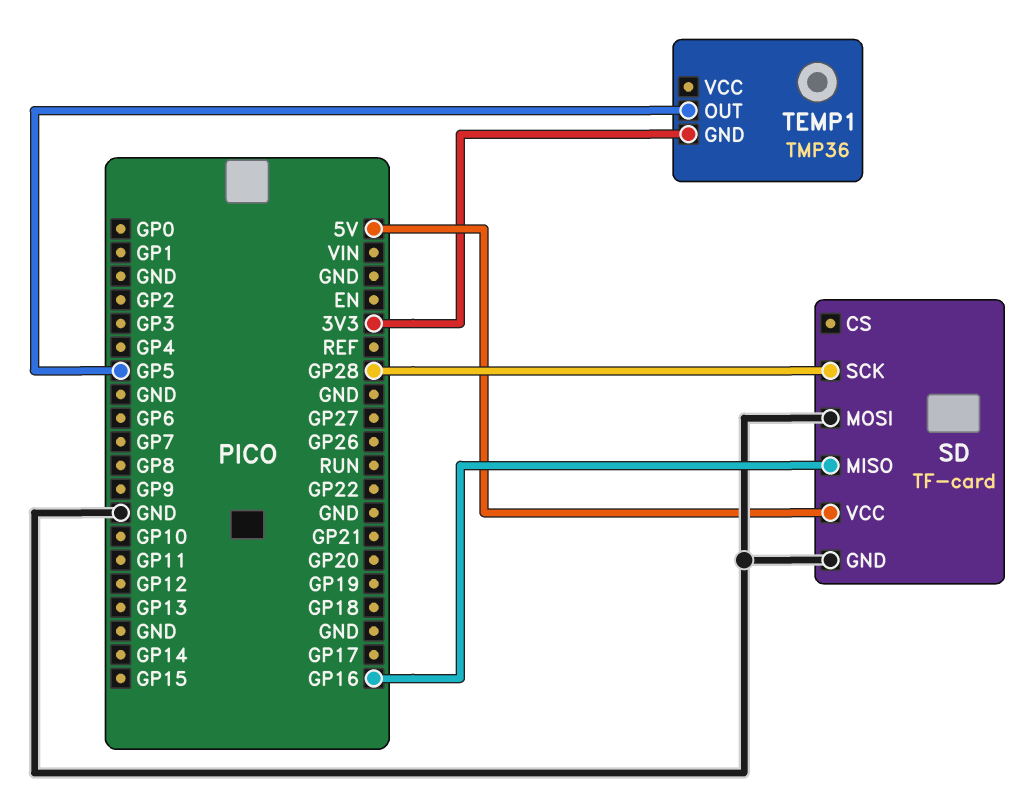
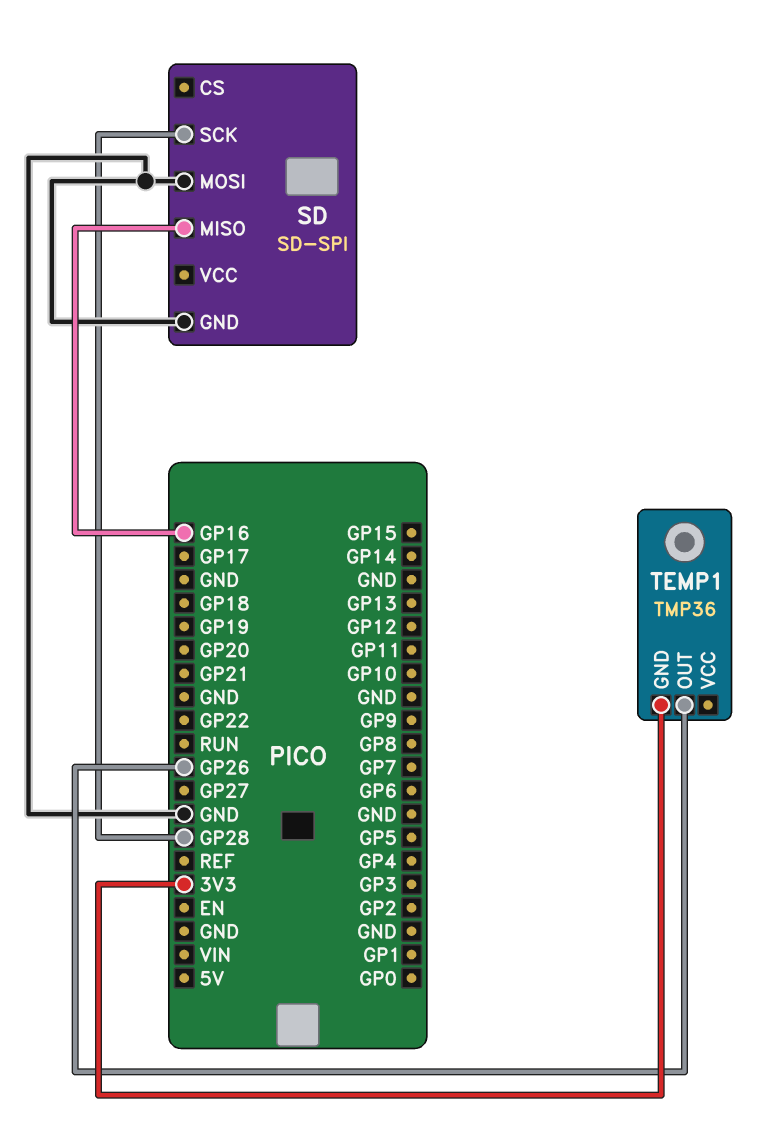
SD: TF-card -> SD-SPI
SD pin VCC: 5V -> none
TEMP1 pin OUT: GP5 -> GP26

